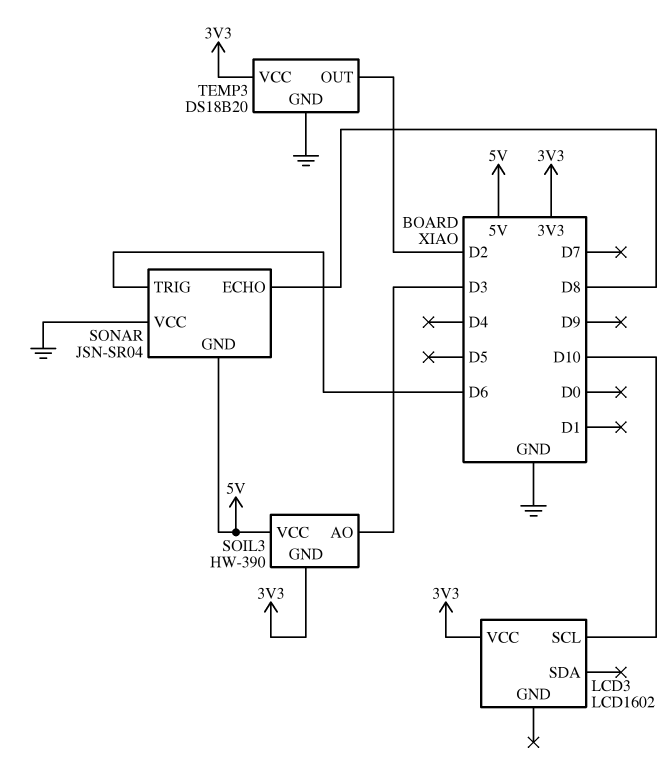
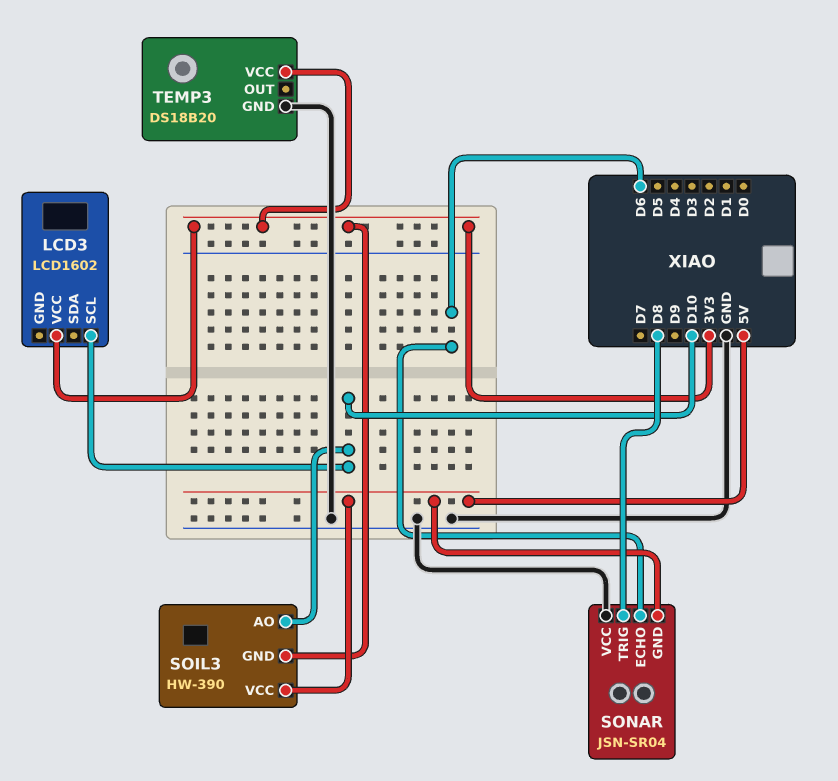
SOIL3 pin AO: D3 -> D10
SONAR pin ECHO: D8 -> D6
SONAR pin TRIG: D6 -> D8
TEMP3 pin OUT: D2 -> none

